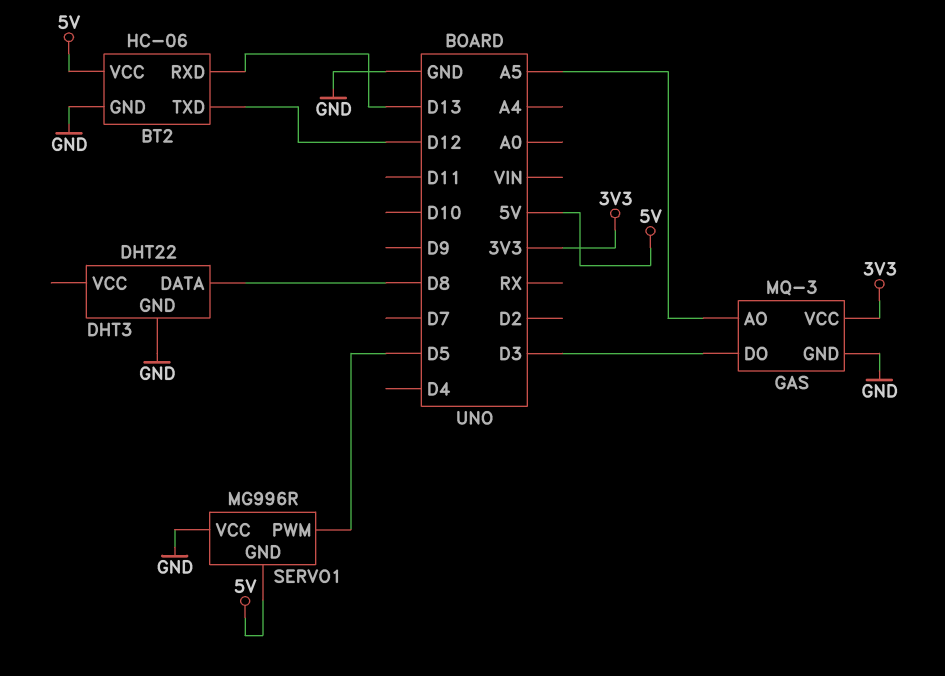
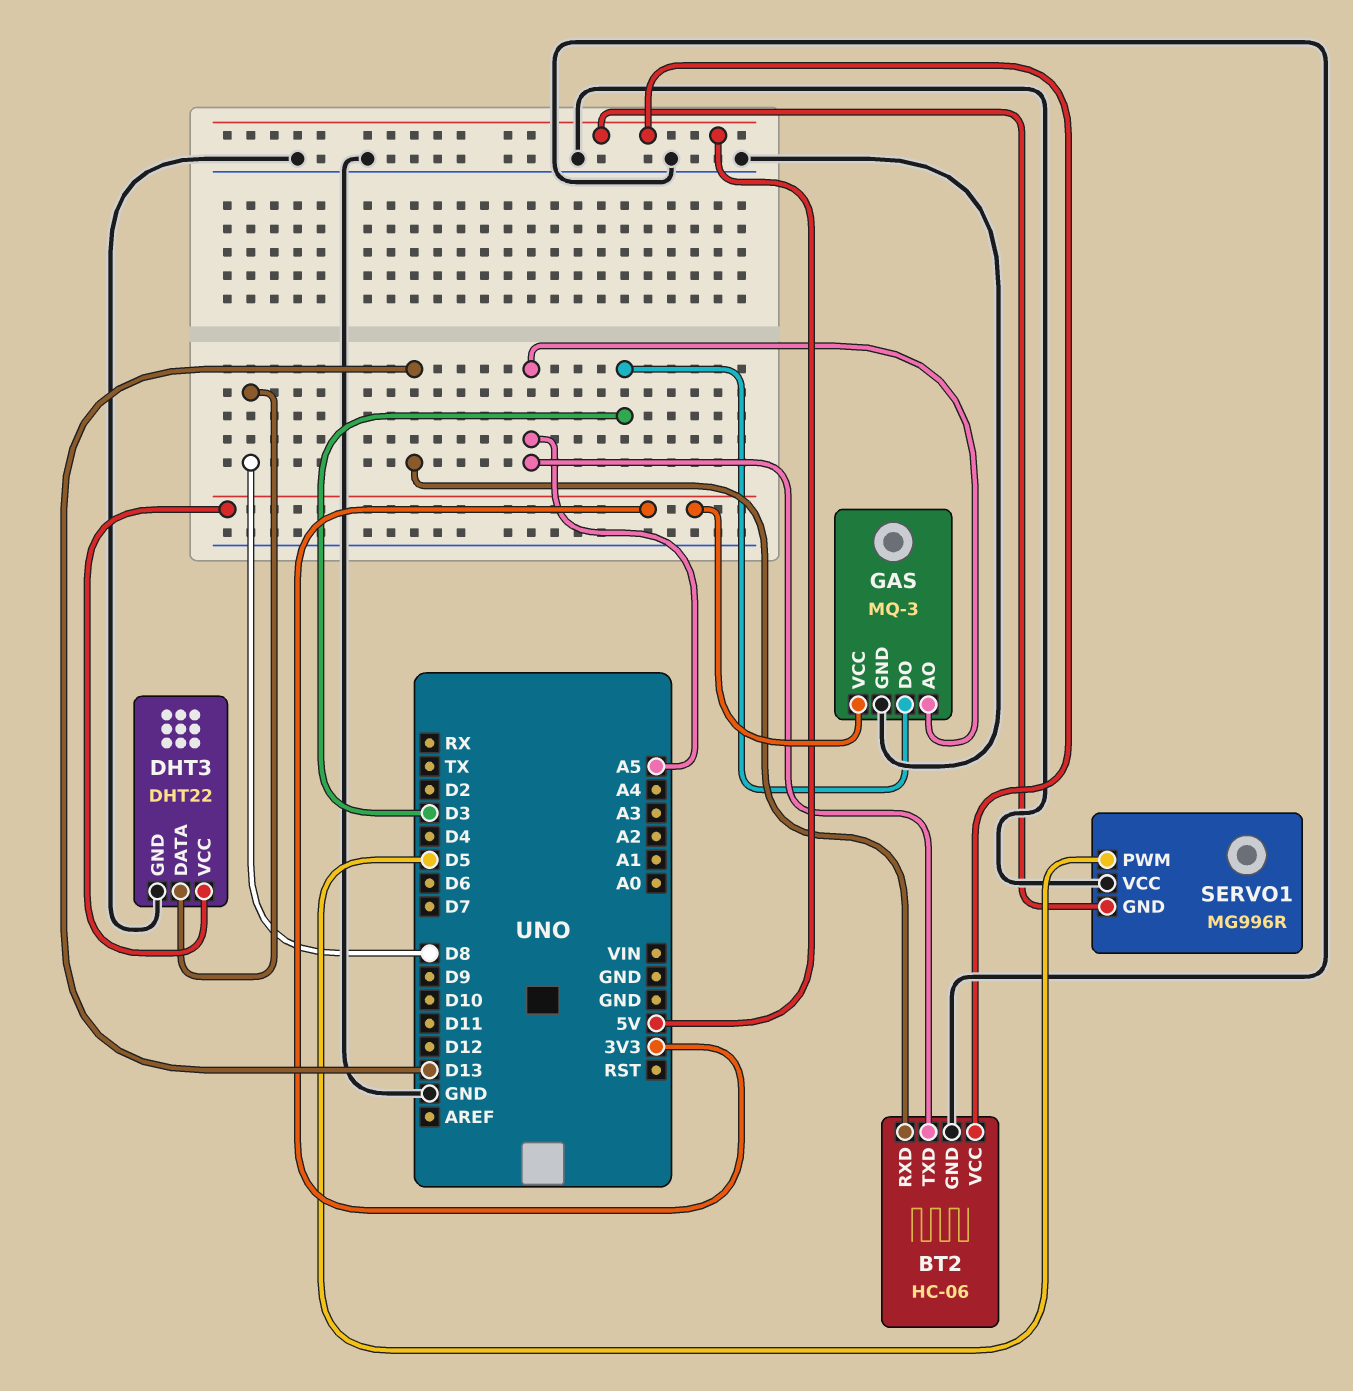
BT2 pin TXD: D12 -> A5
DHT3 pin VCC: none -> 3V3

